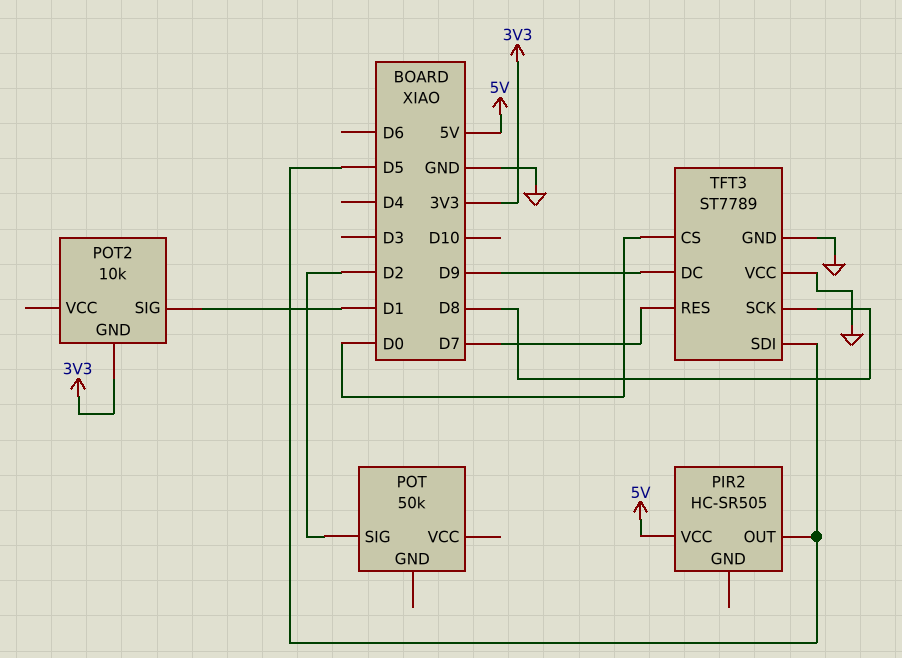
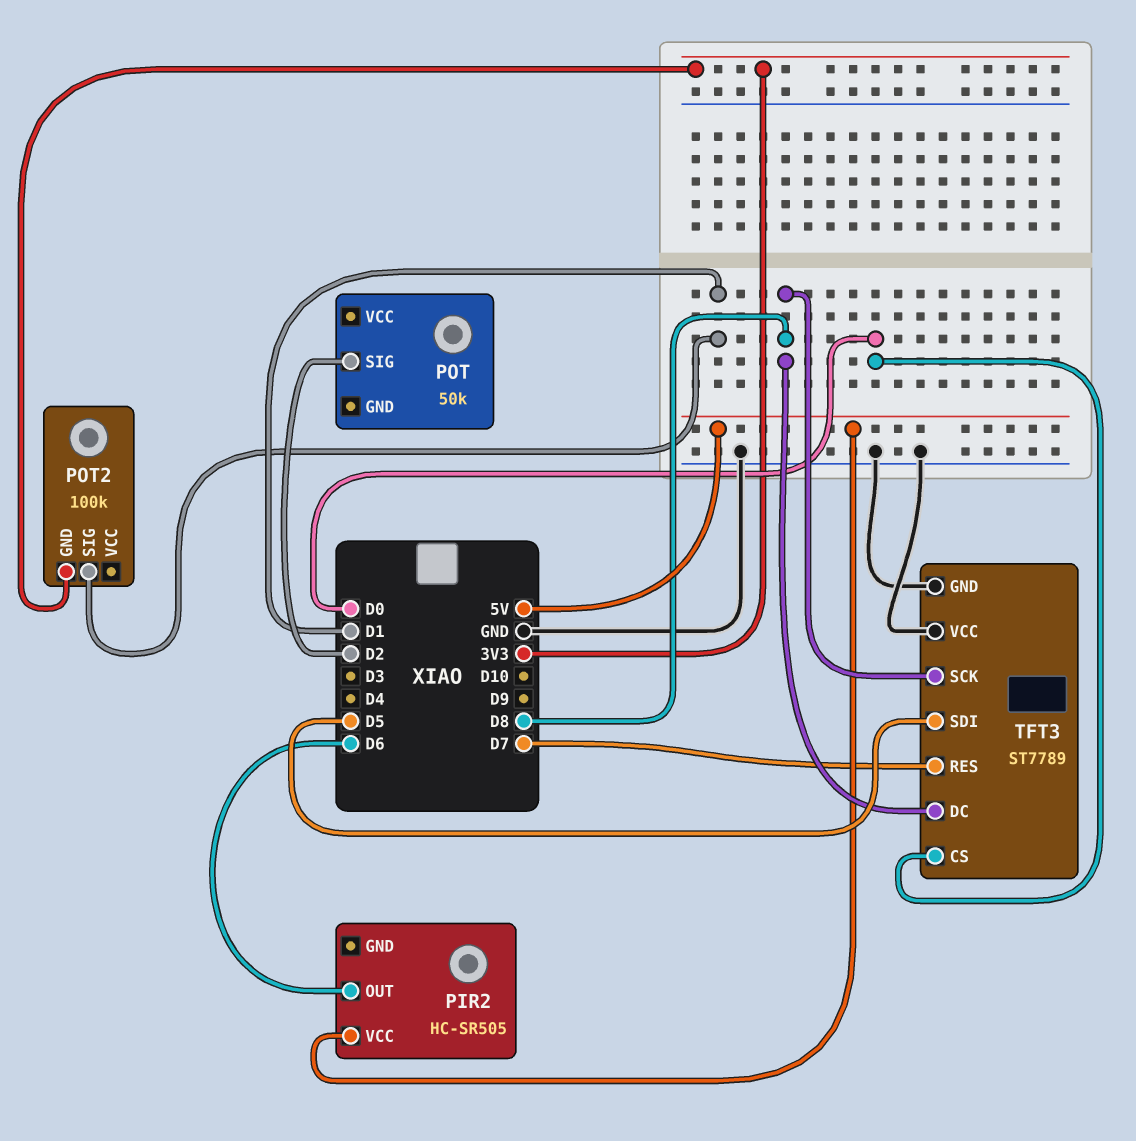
PIR2 pin OUT: D5 -> D6
POT2: 10k -> 100k
TFT3 pin DC: D9 -> D8

